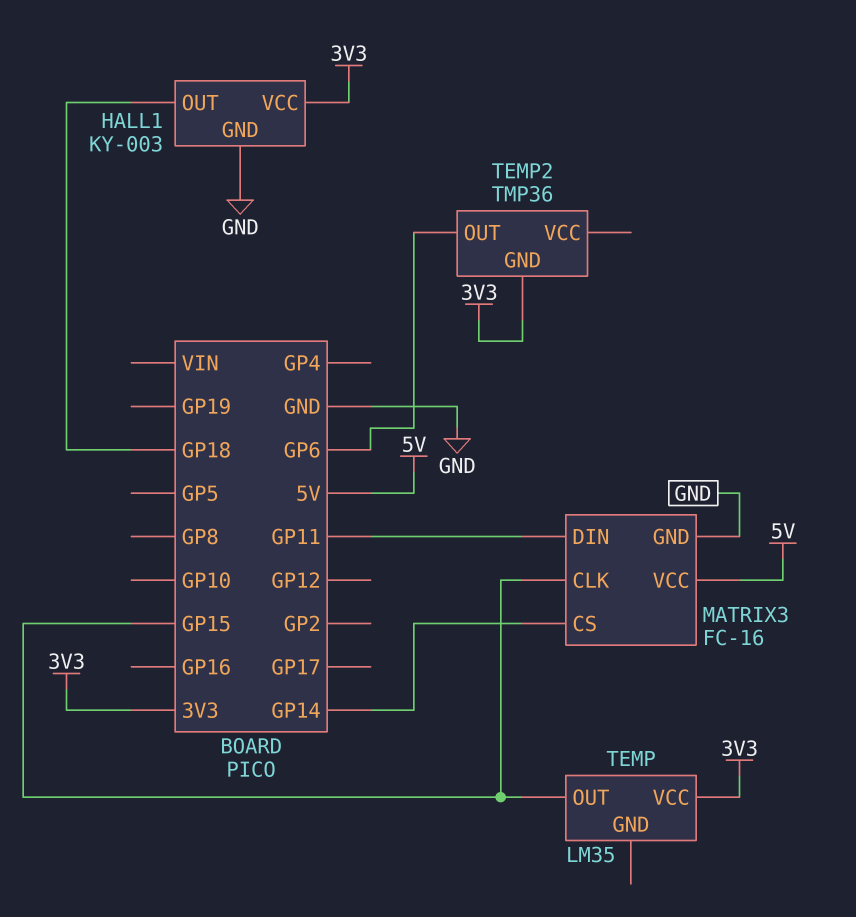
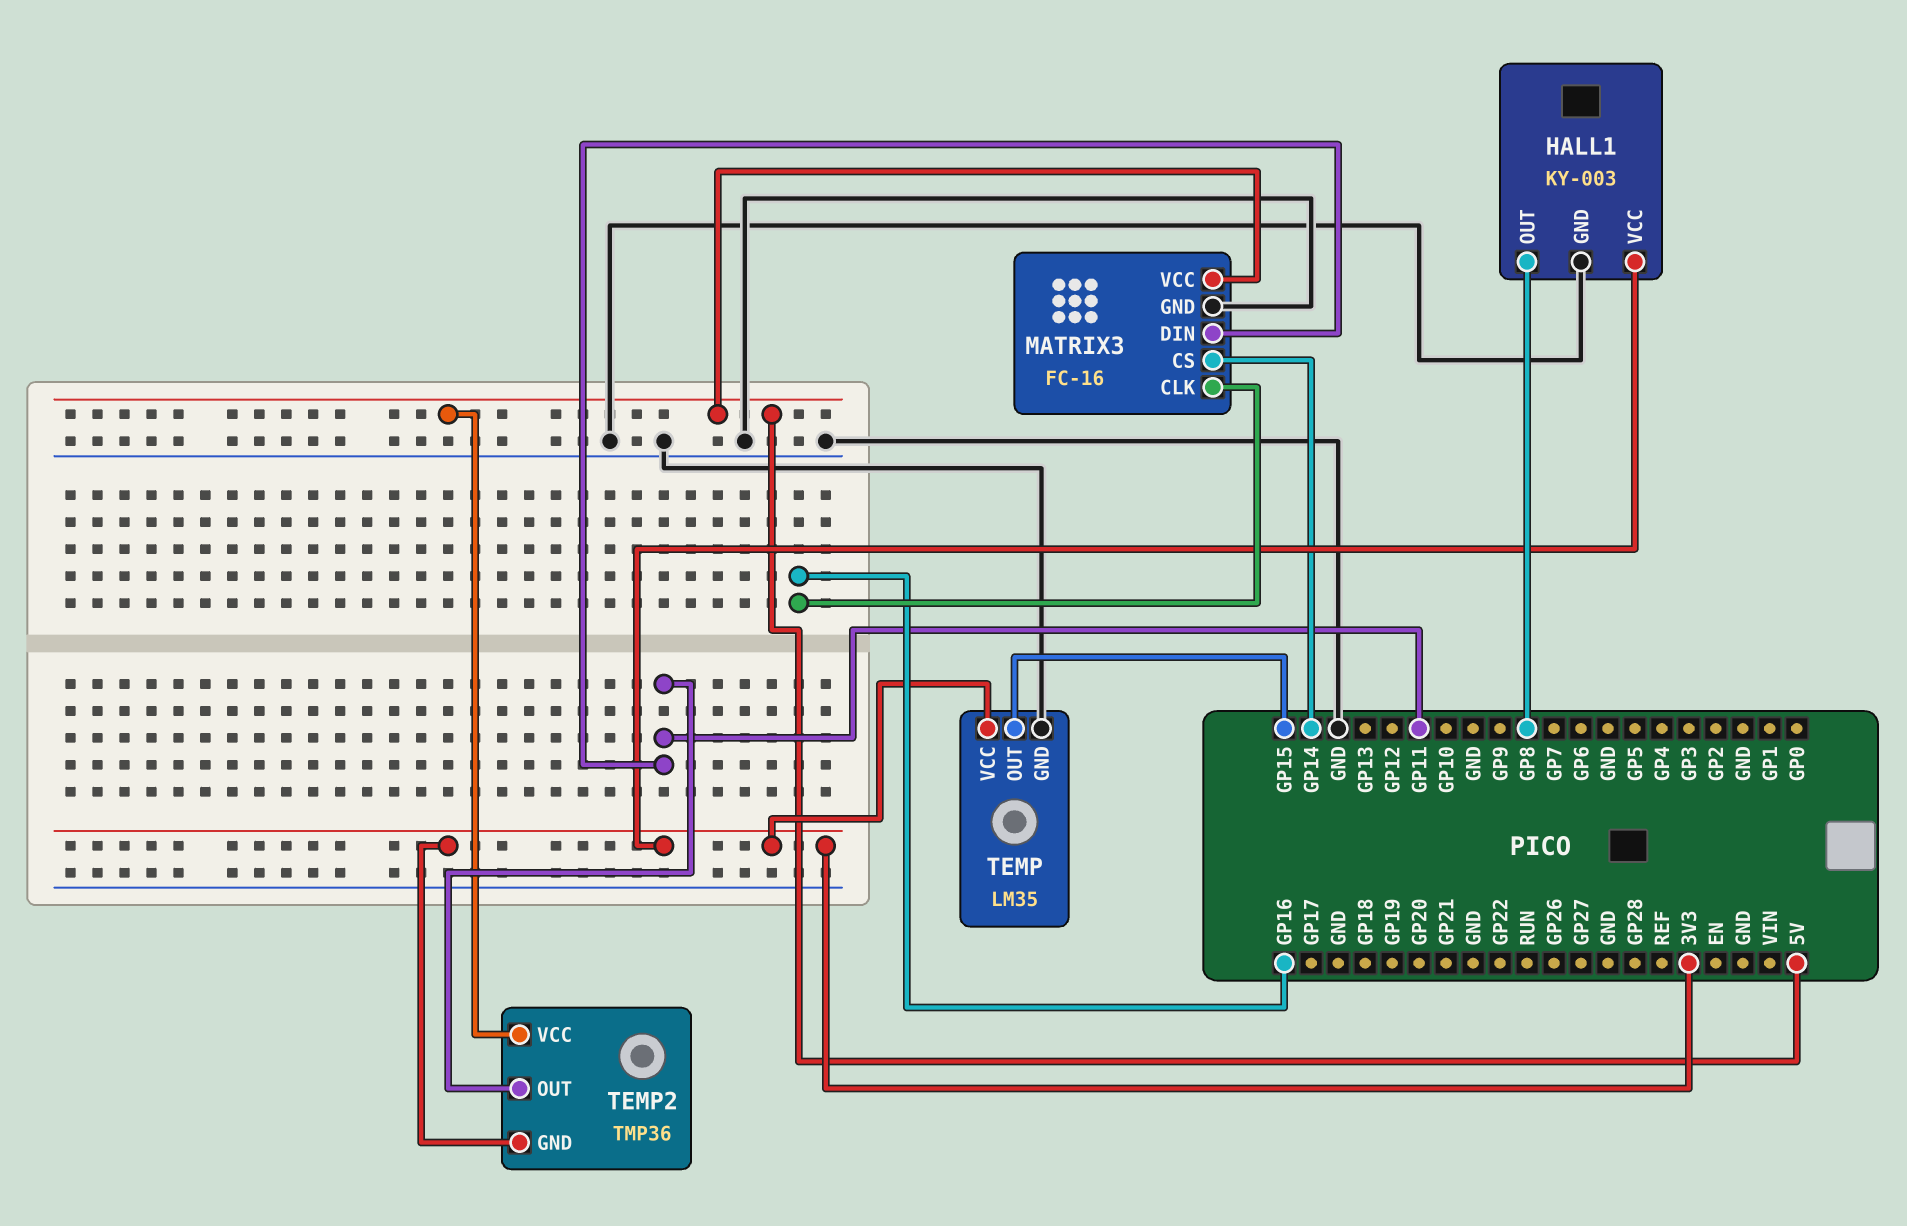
HALL1 pin OUT: GP18 -> GP8
MATRIX3 pin CLK: GP15 -> GP16
TEMP pin GND: none -> GND
TEMP2 pin OUT: GP6 -> GP11
TEMP2 pin VCC: none -> 5V

